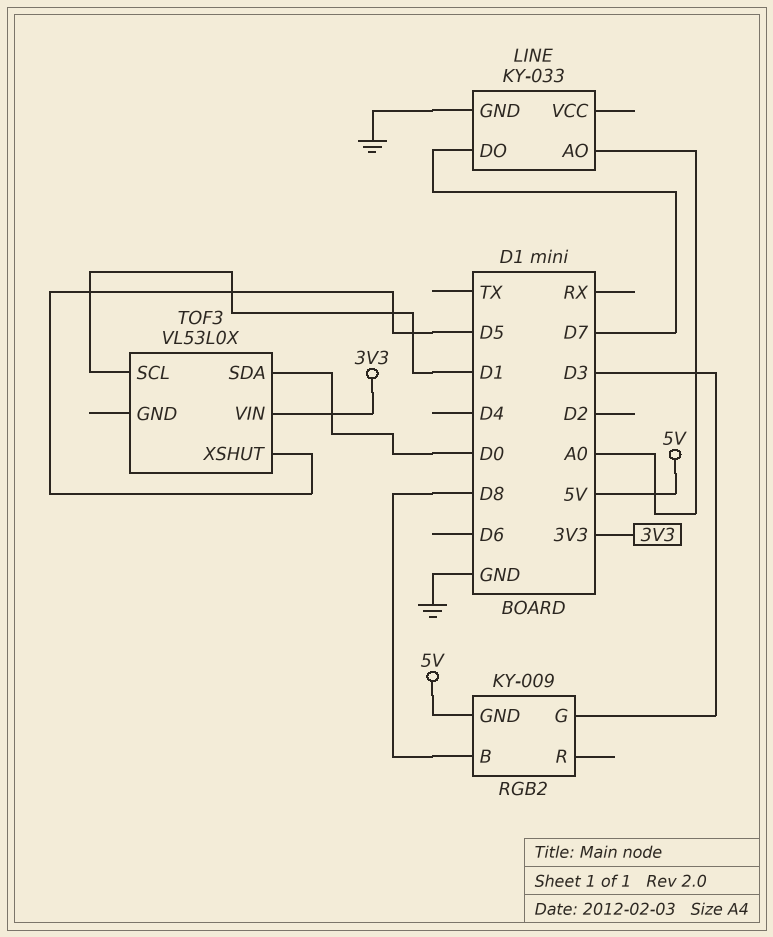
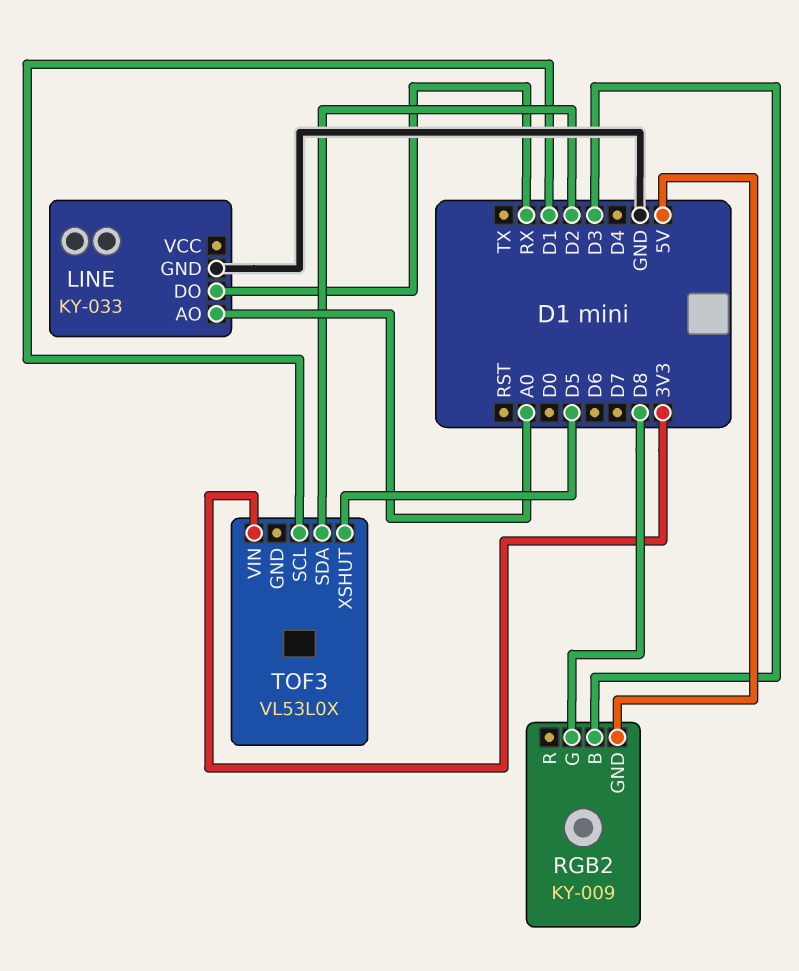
LINE pin DO: D7 -> RX
RGB2 pin B: D8 -> D3
RGB2 pin G: D3 -> D8
TOF3 pin SDA: D0 -> D2

